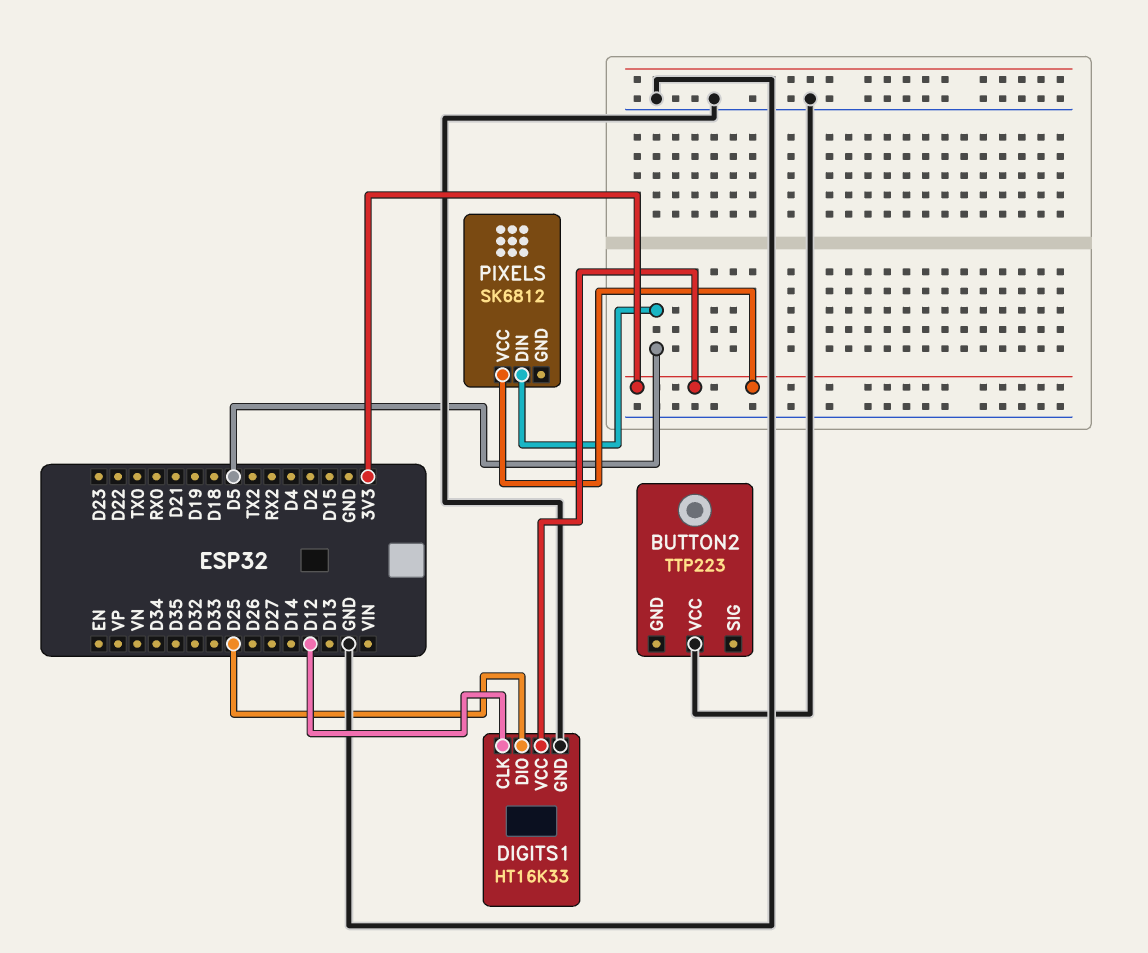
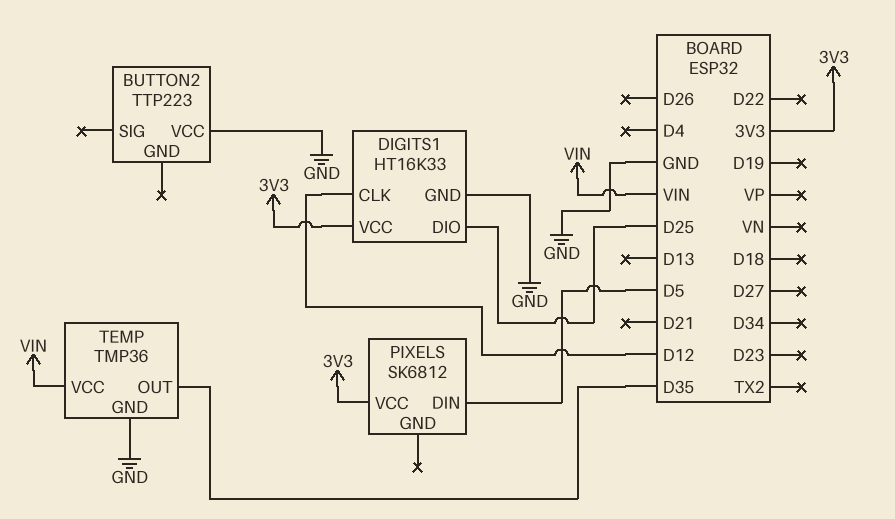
TEMP: none -> TMP36
TEMP pin GND: none -> GND
TEMP pin OUT: none -> D35
TEMP pin VCC: none -> VIN

